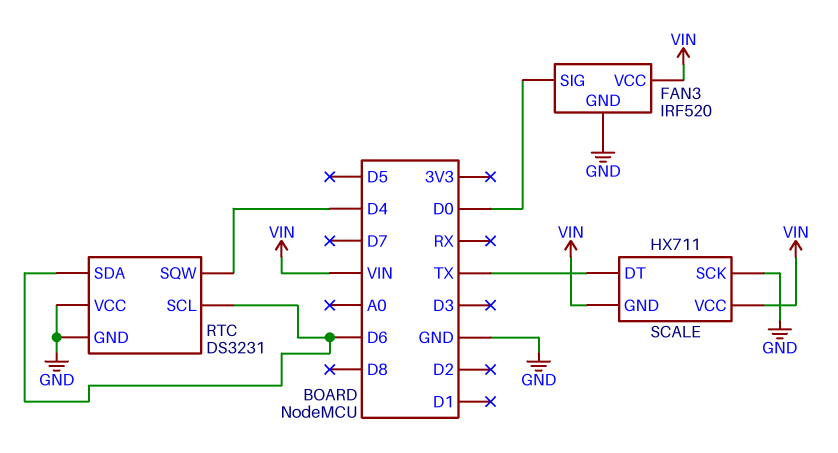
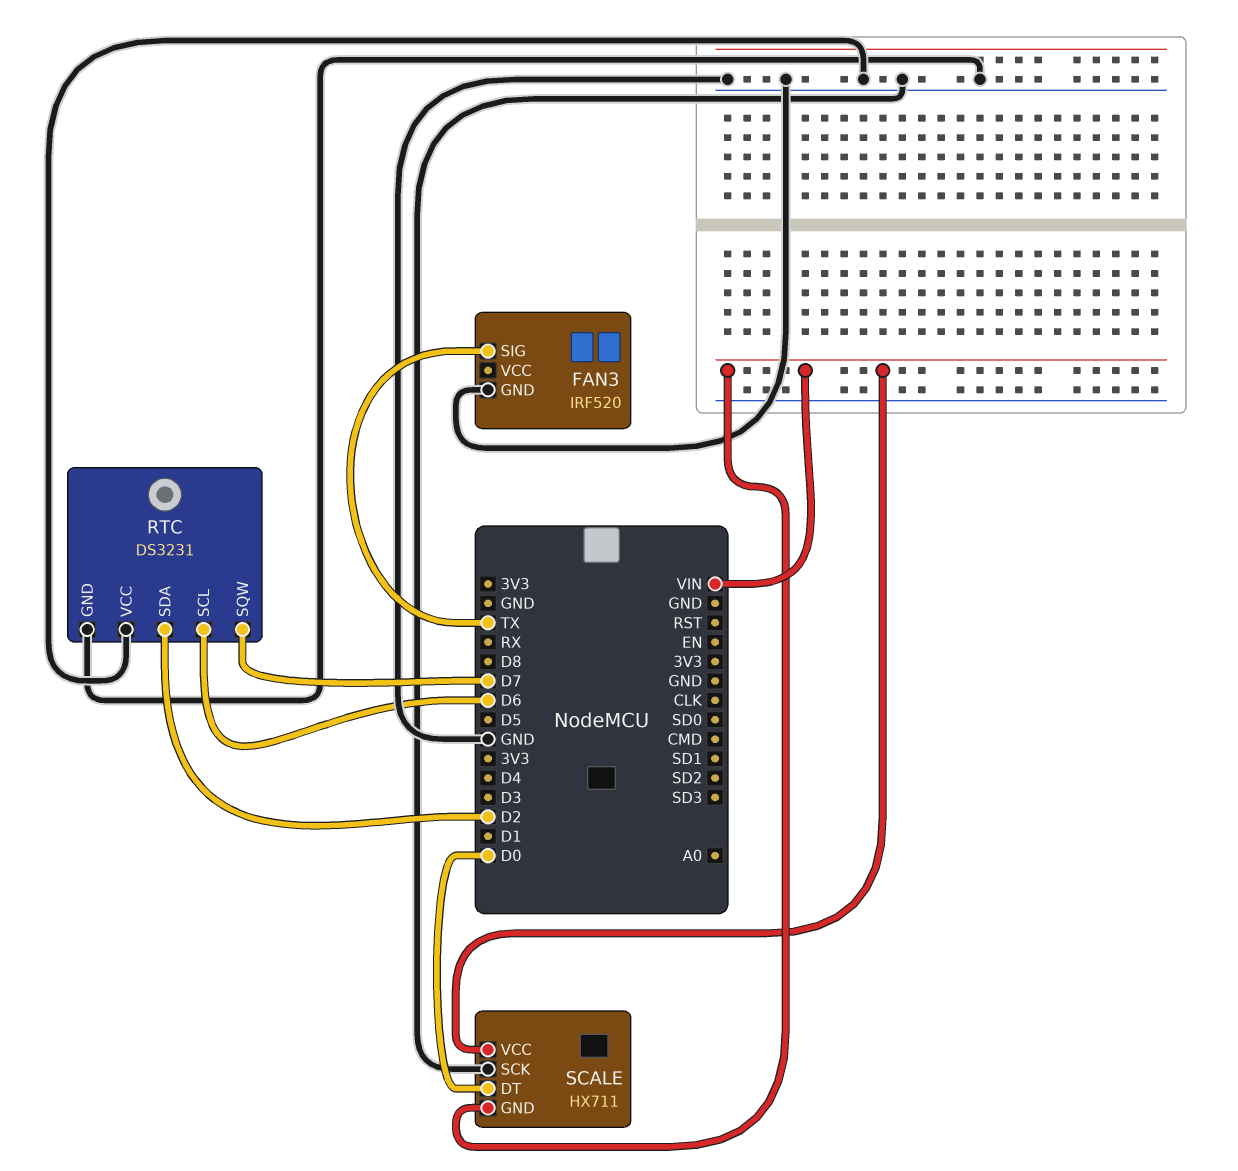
FAN3 pin SIG: D0 -> TX
FAN3 pin VCC: VIN -> none
RTC pin SDA: D6 -> D2
RTC pin SQW: D4 -> D7
SCALE pin DT: TX -> D0

